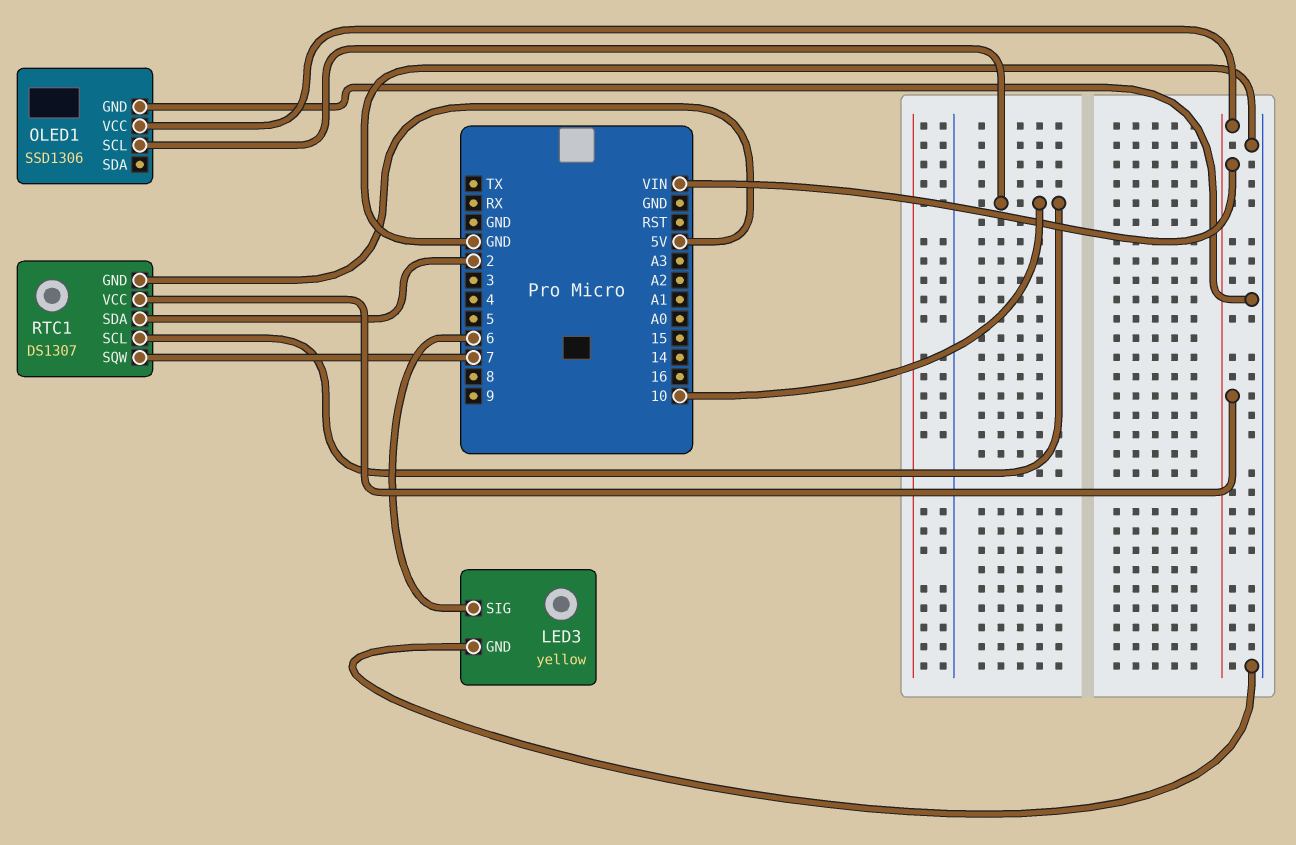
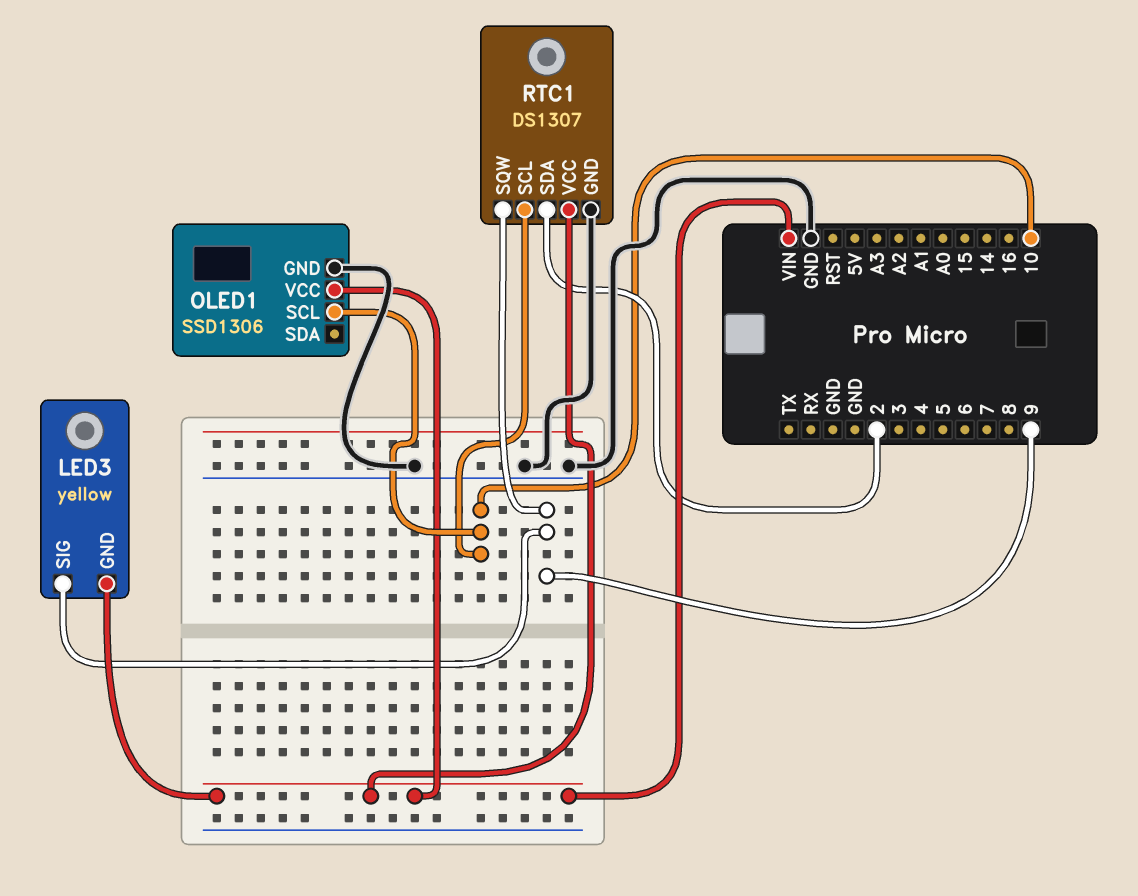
LED3 pin GND: GND -> VIN
LED3 pin SIG: 6 -> 9
RTC1 pin GND: 5V -> GND
RTC1 pin SQW: 7 -> 9

